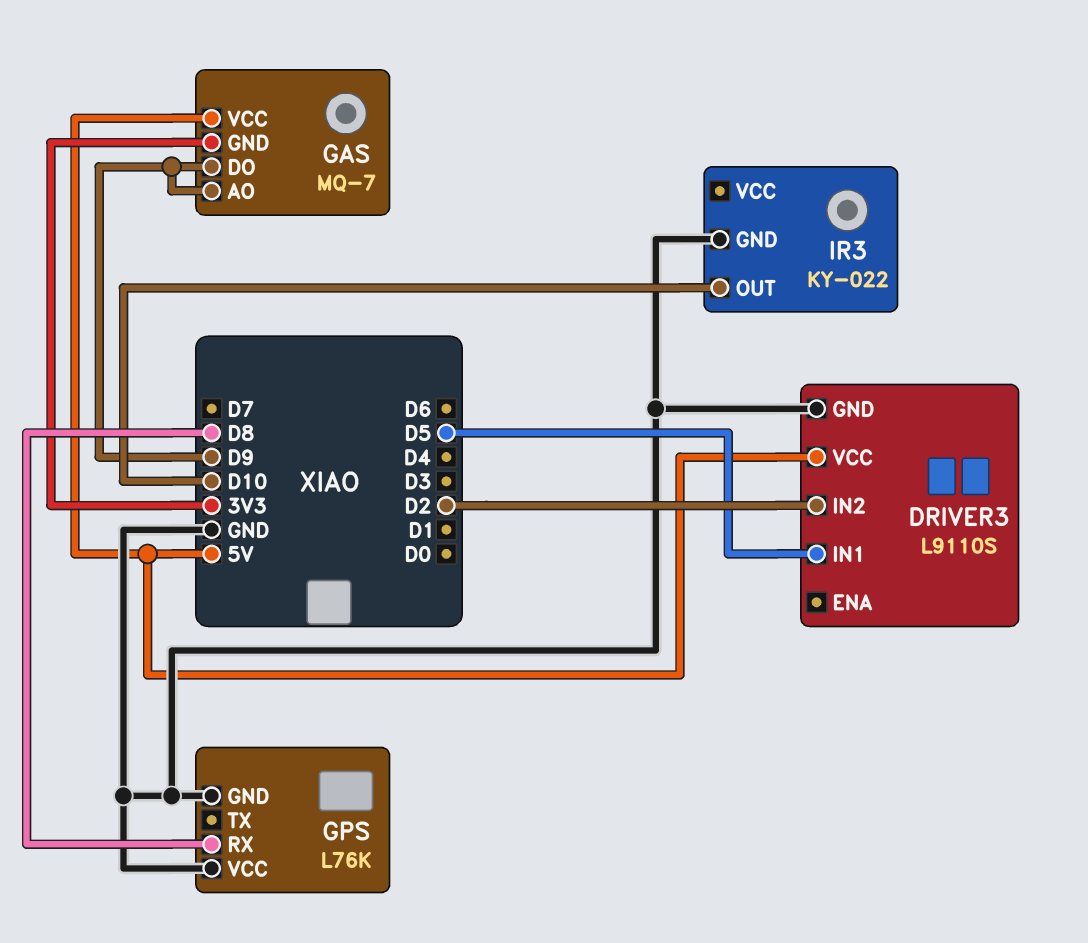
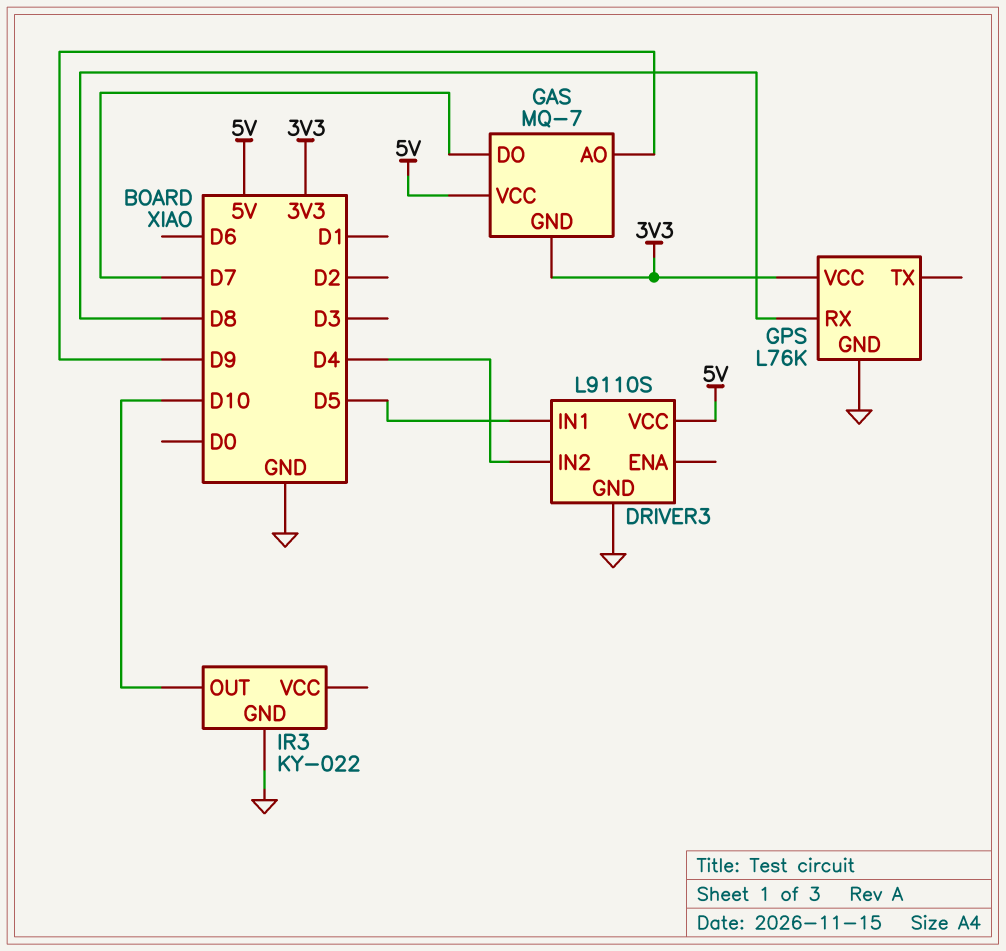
DRIVER3 pin IN2: D2 -> D4
GAS pin DO: D9 -> D7
GPS pin VCC: GND -> 3V3

